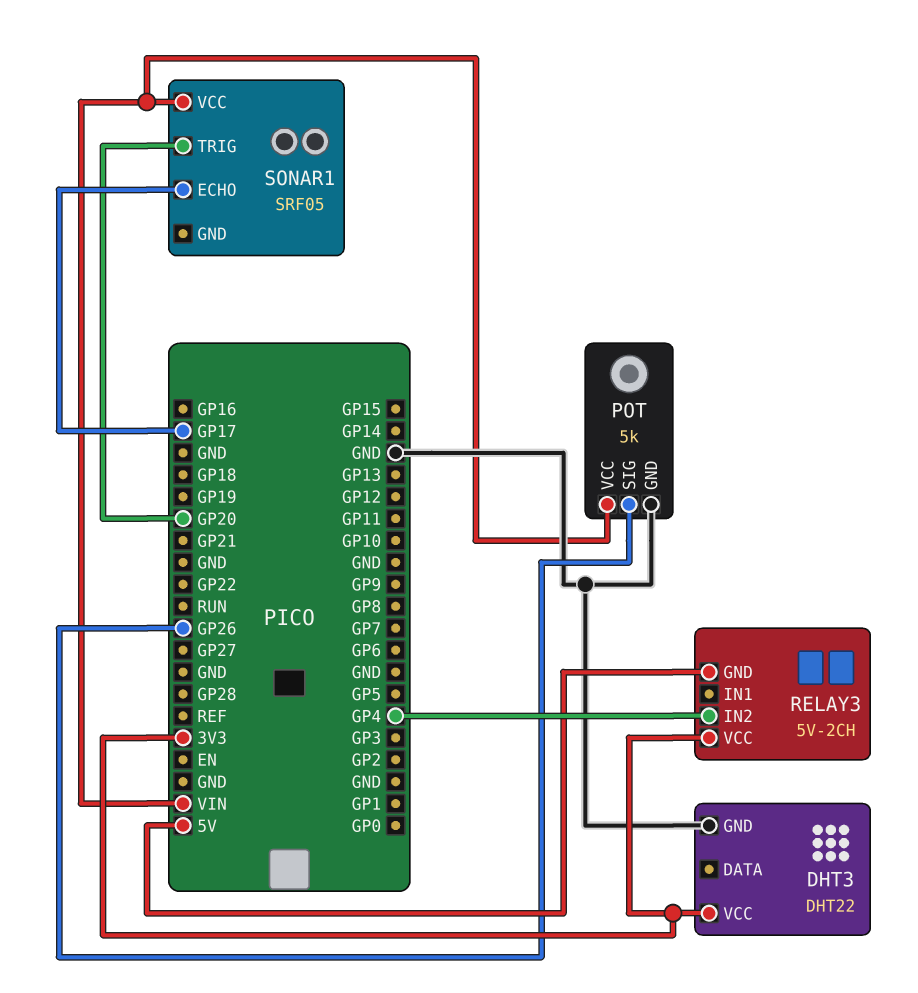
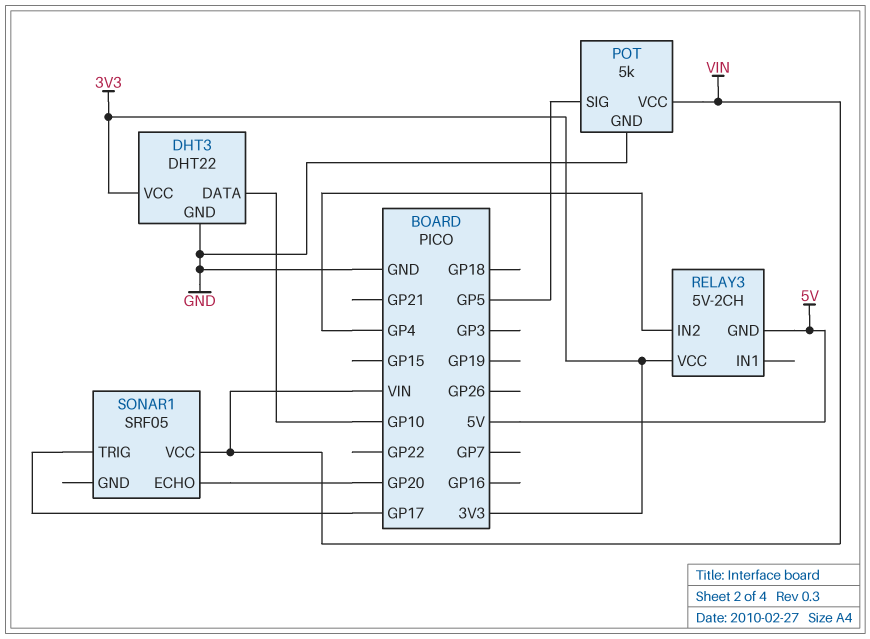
DHT3 pin DATA: none -> GP10
POT pin SIG: GP26 -> GP5
SONAR1 pin ECHO: GP17 -> GP20
SONAR1 pin TRIG: GP20 -> GP17

